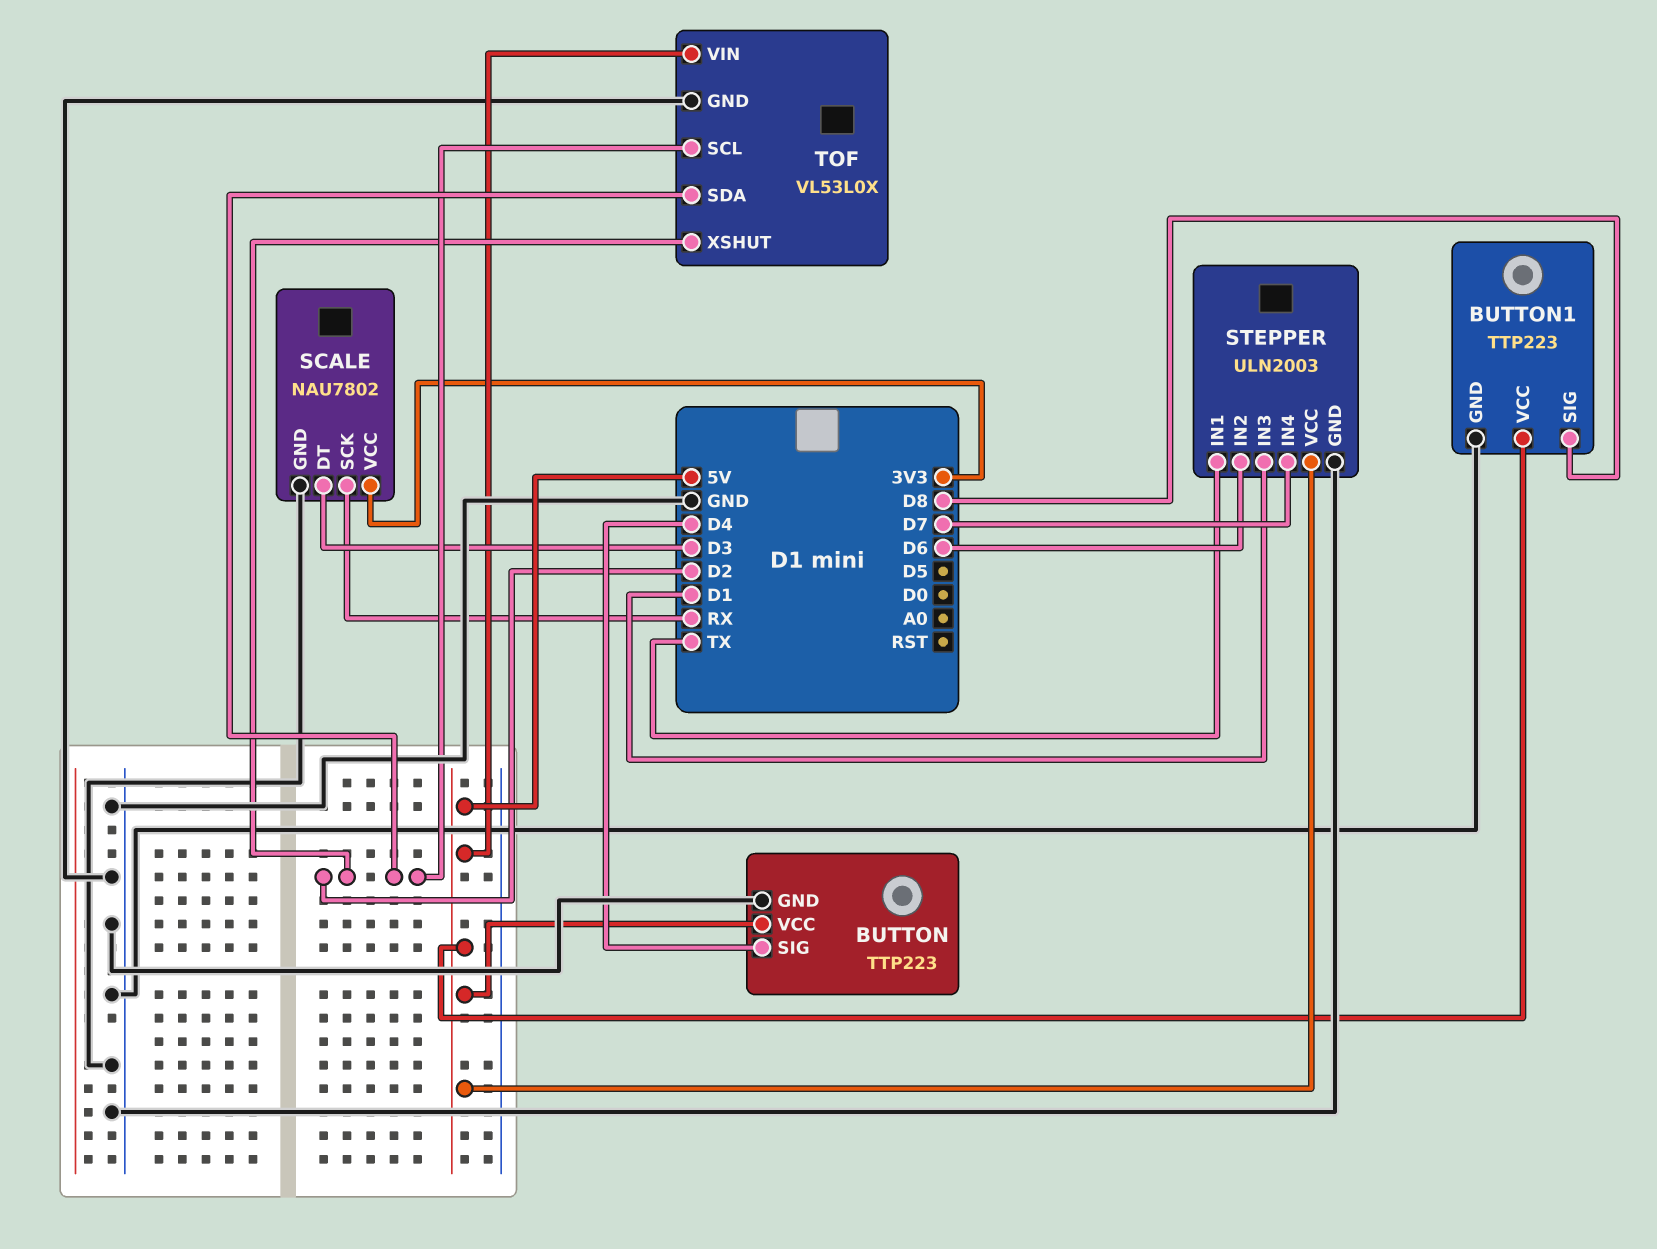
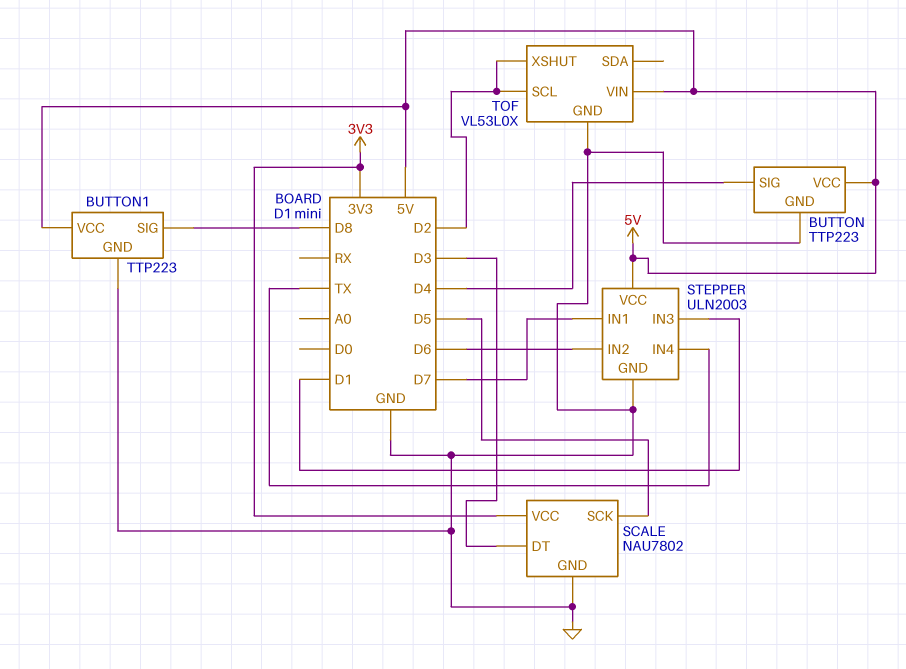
SCALE pin SCK: RX -> D5
STEPPER pin IN1: TX -> D7
STEPPER pin IN4: D7 -> TX
TOF pin SDA: D2 -> none

